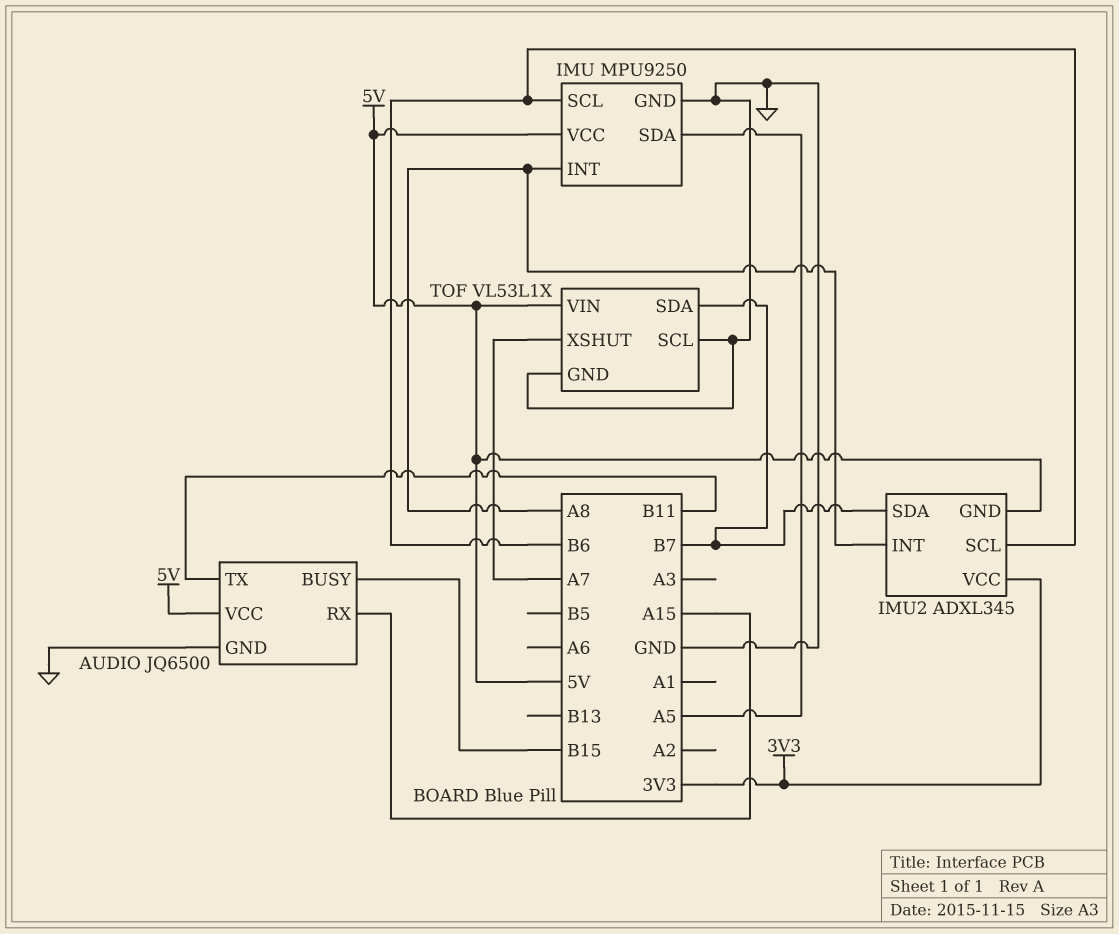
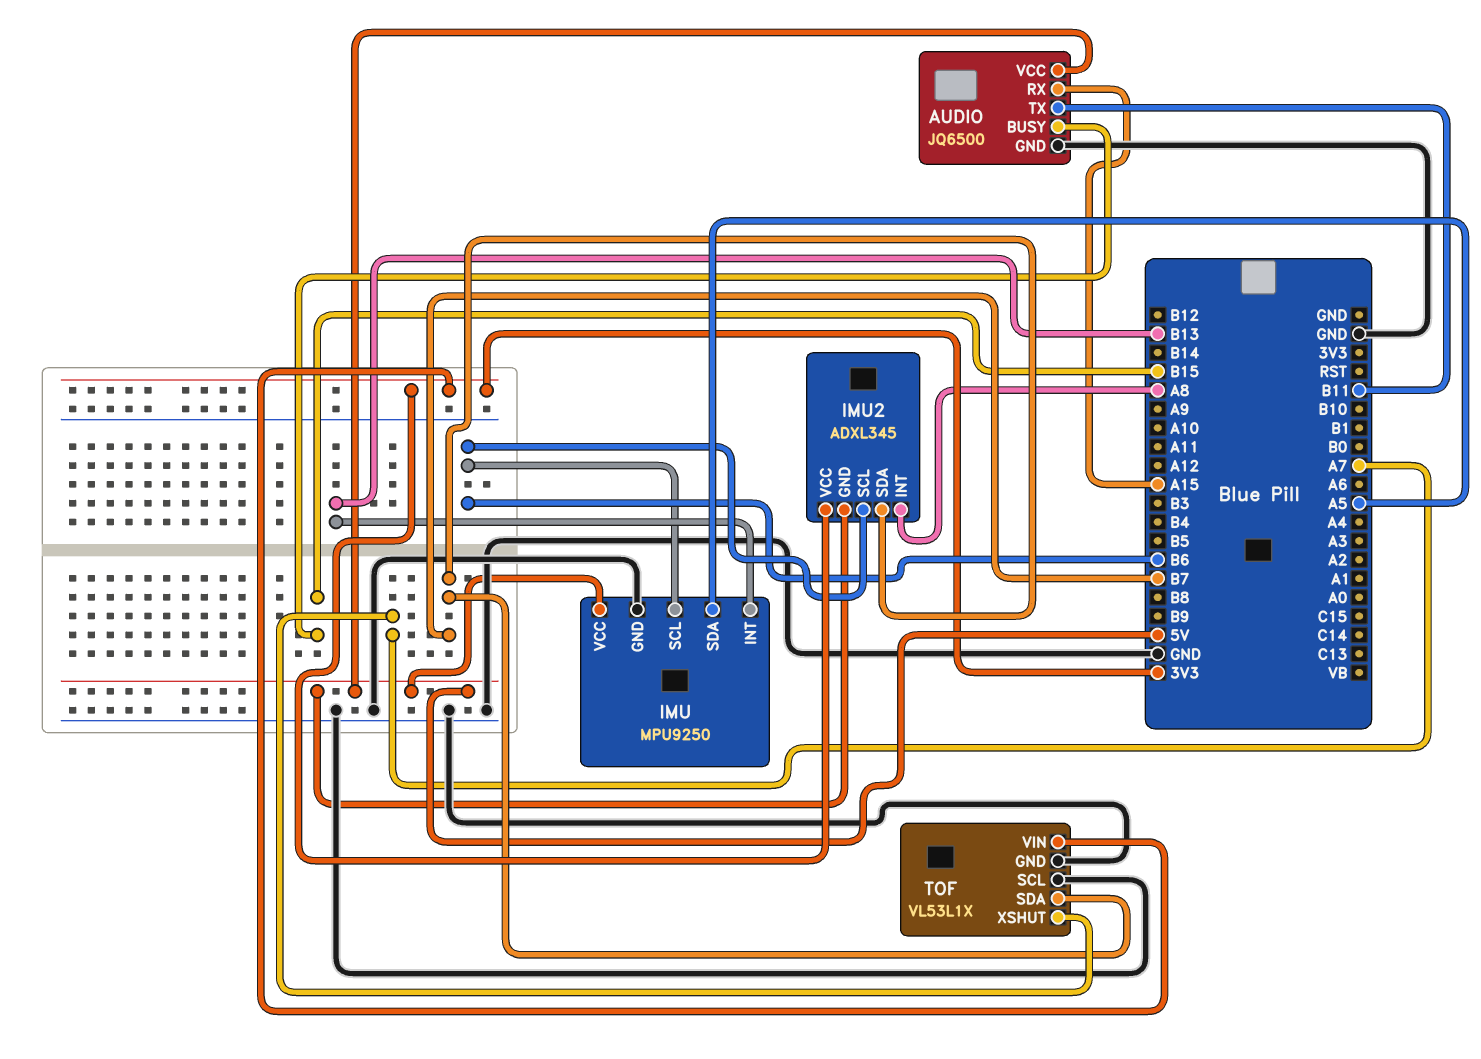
IMU pin INT: A8 -> B13
TOF pin VIN: 5V -> 3V3

